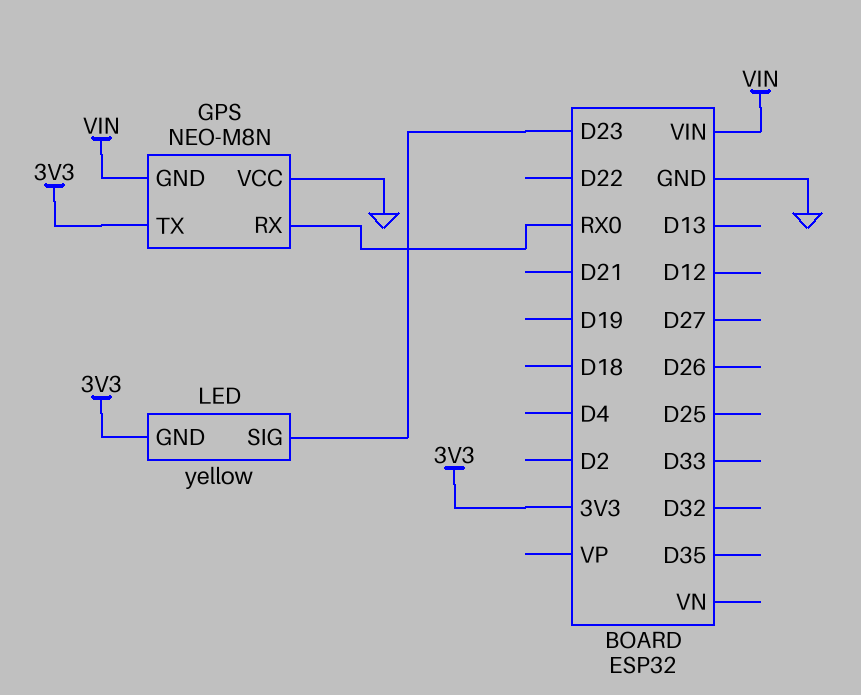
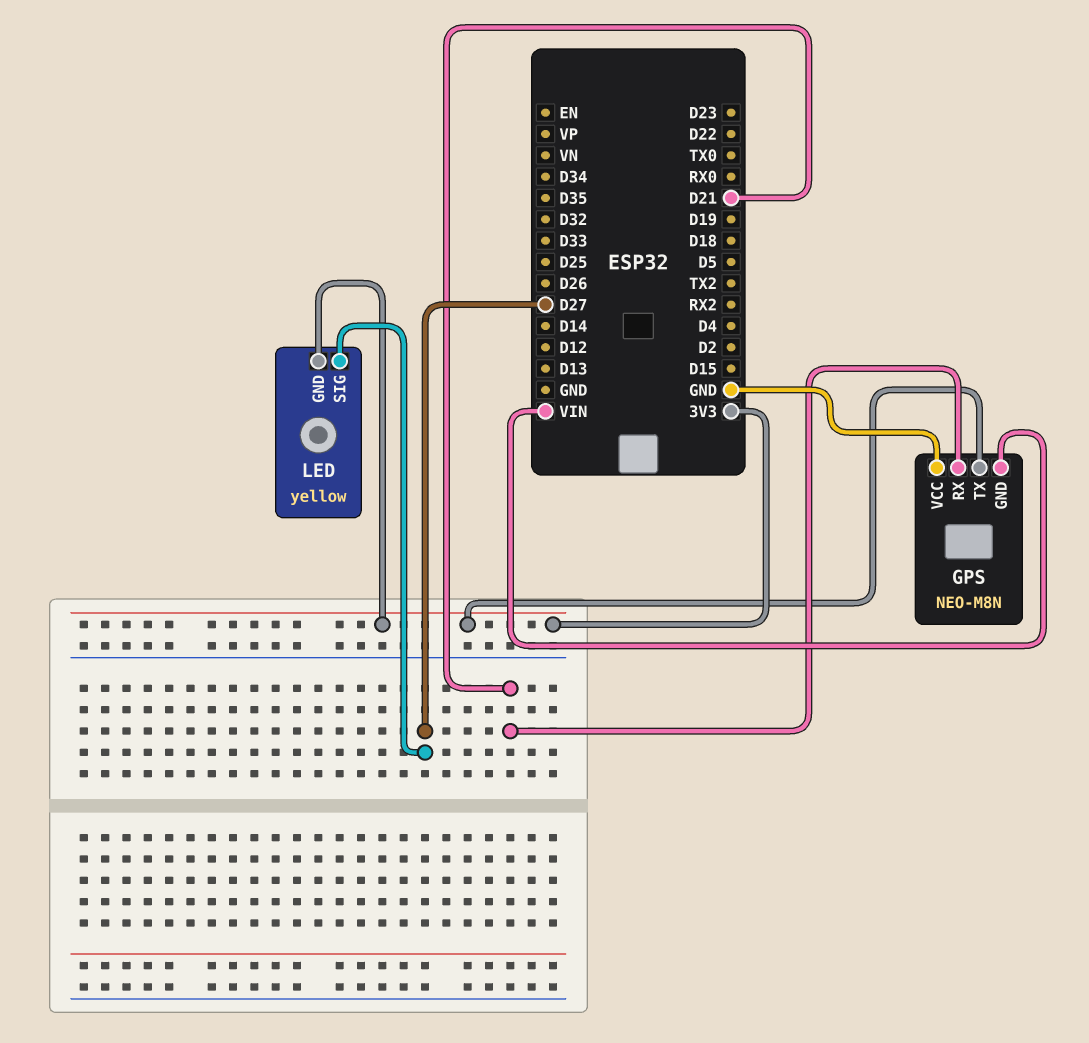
GPS pin RX: RX0 -> D21
LED pin SIG: D23 -> D27

